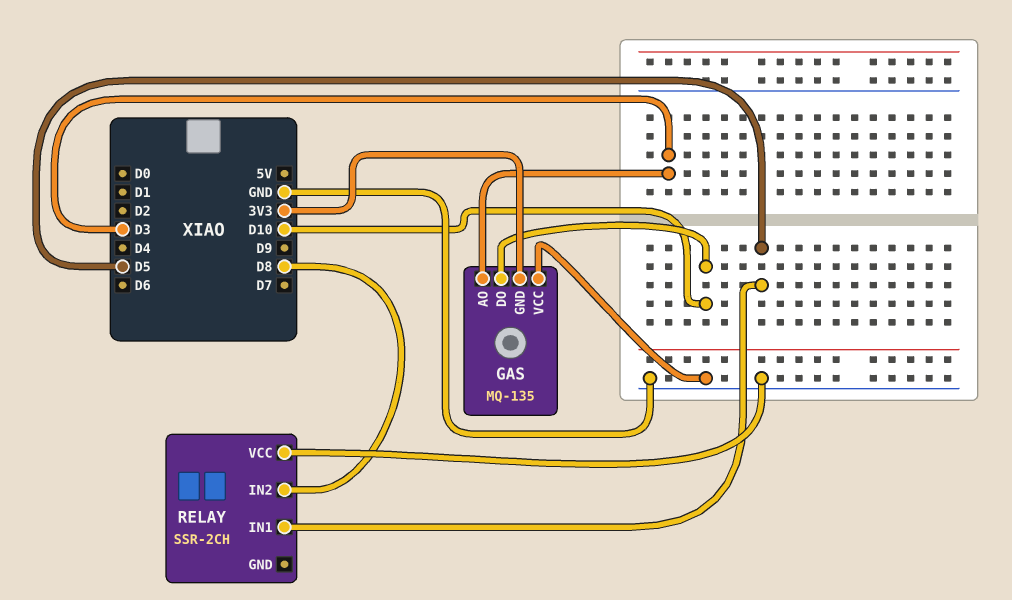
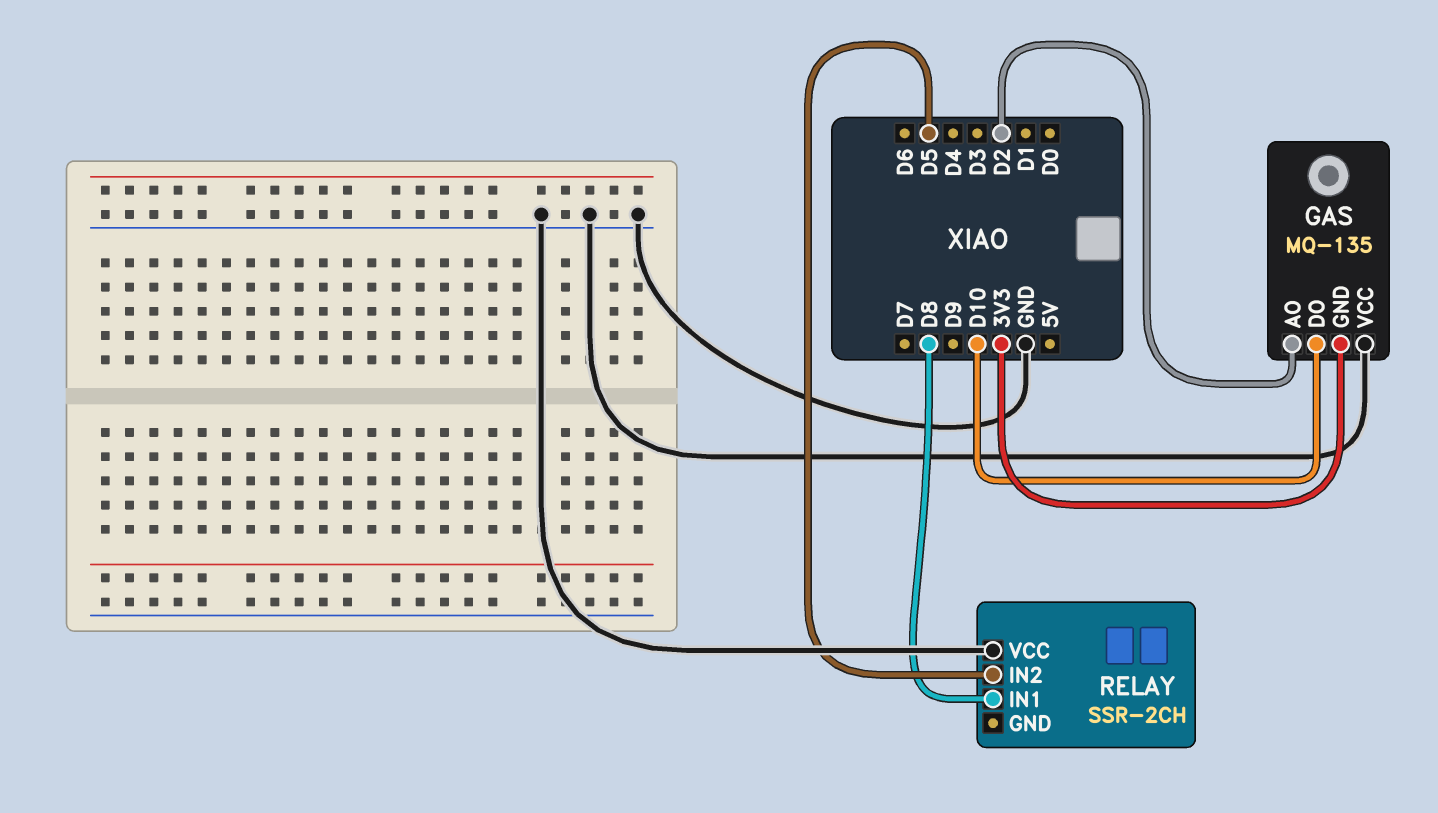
GAS pin AO: D3 -> D2
RELAY pin IN1: D5 -> D8
RELAY pin IN2: D8 -> D5

